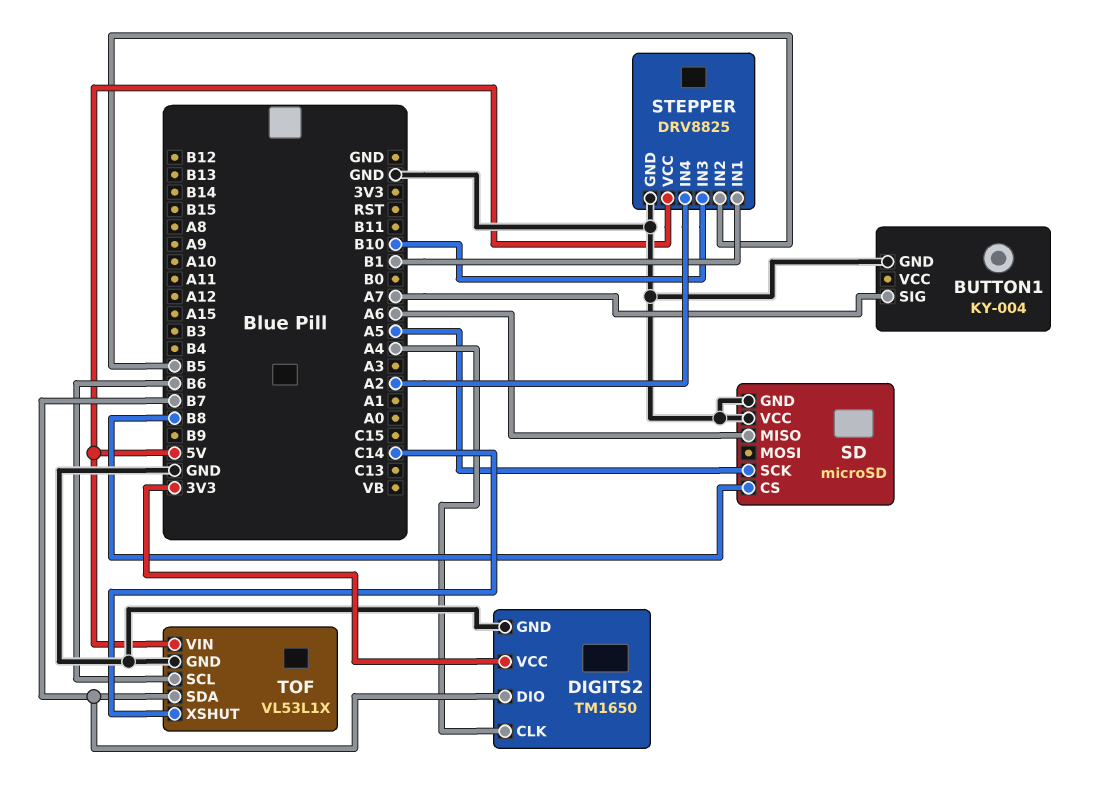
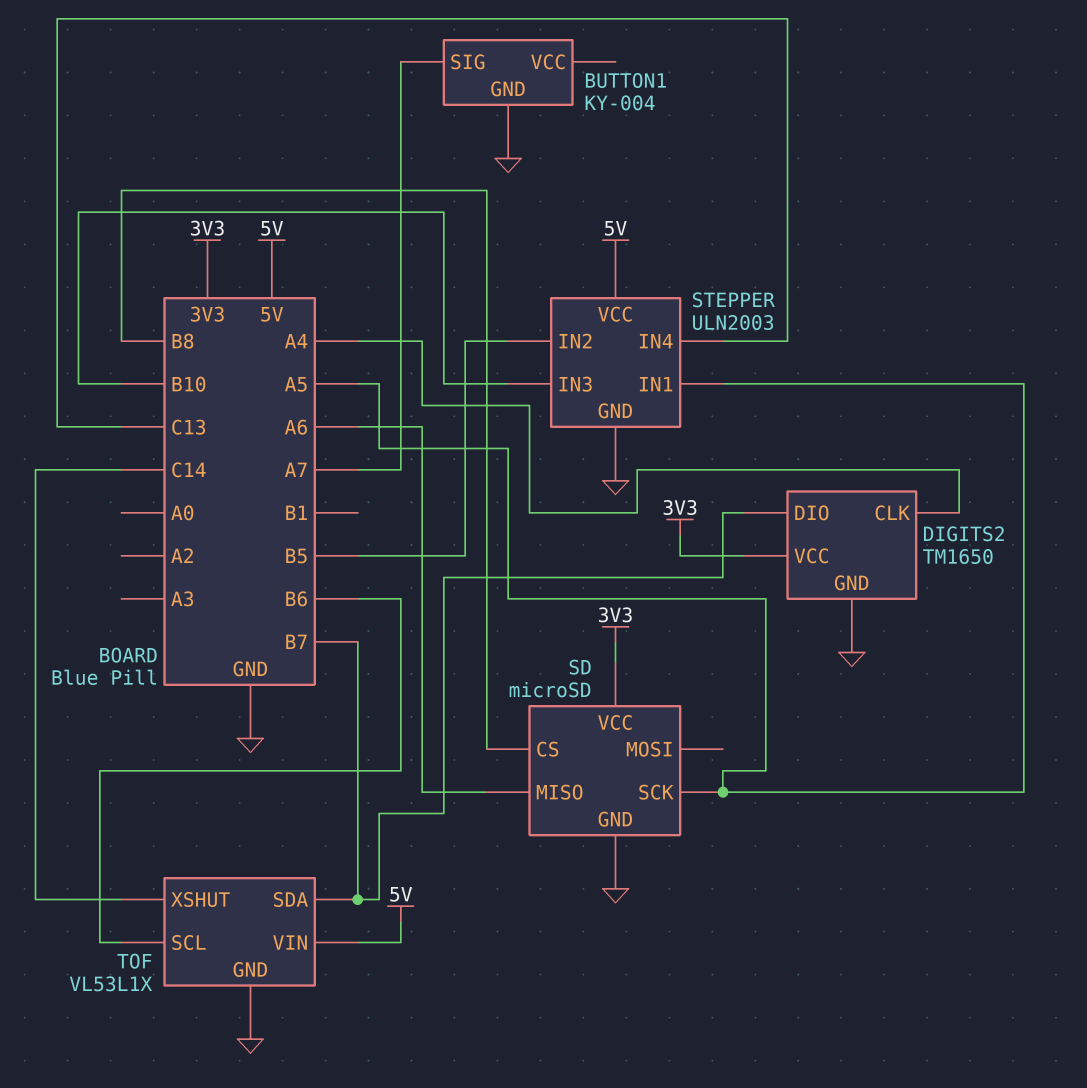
SD pin VCC: GND -> 3V3
STEPPER: DRV8825 -> ULN2003
STEPPER pin IN1: B1 -> A5
STEPPER pin IN4: A2 -> C13

